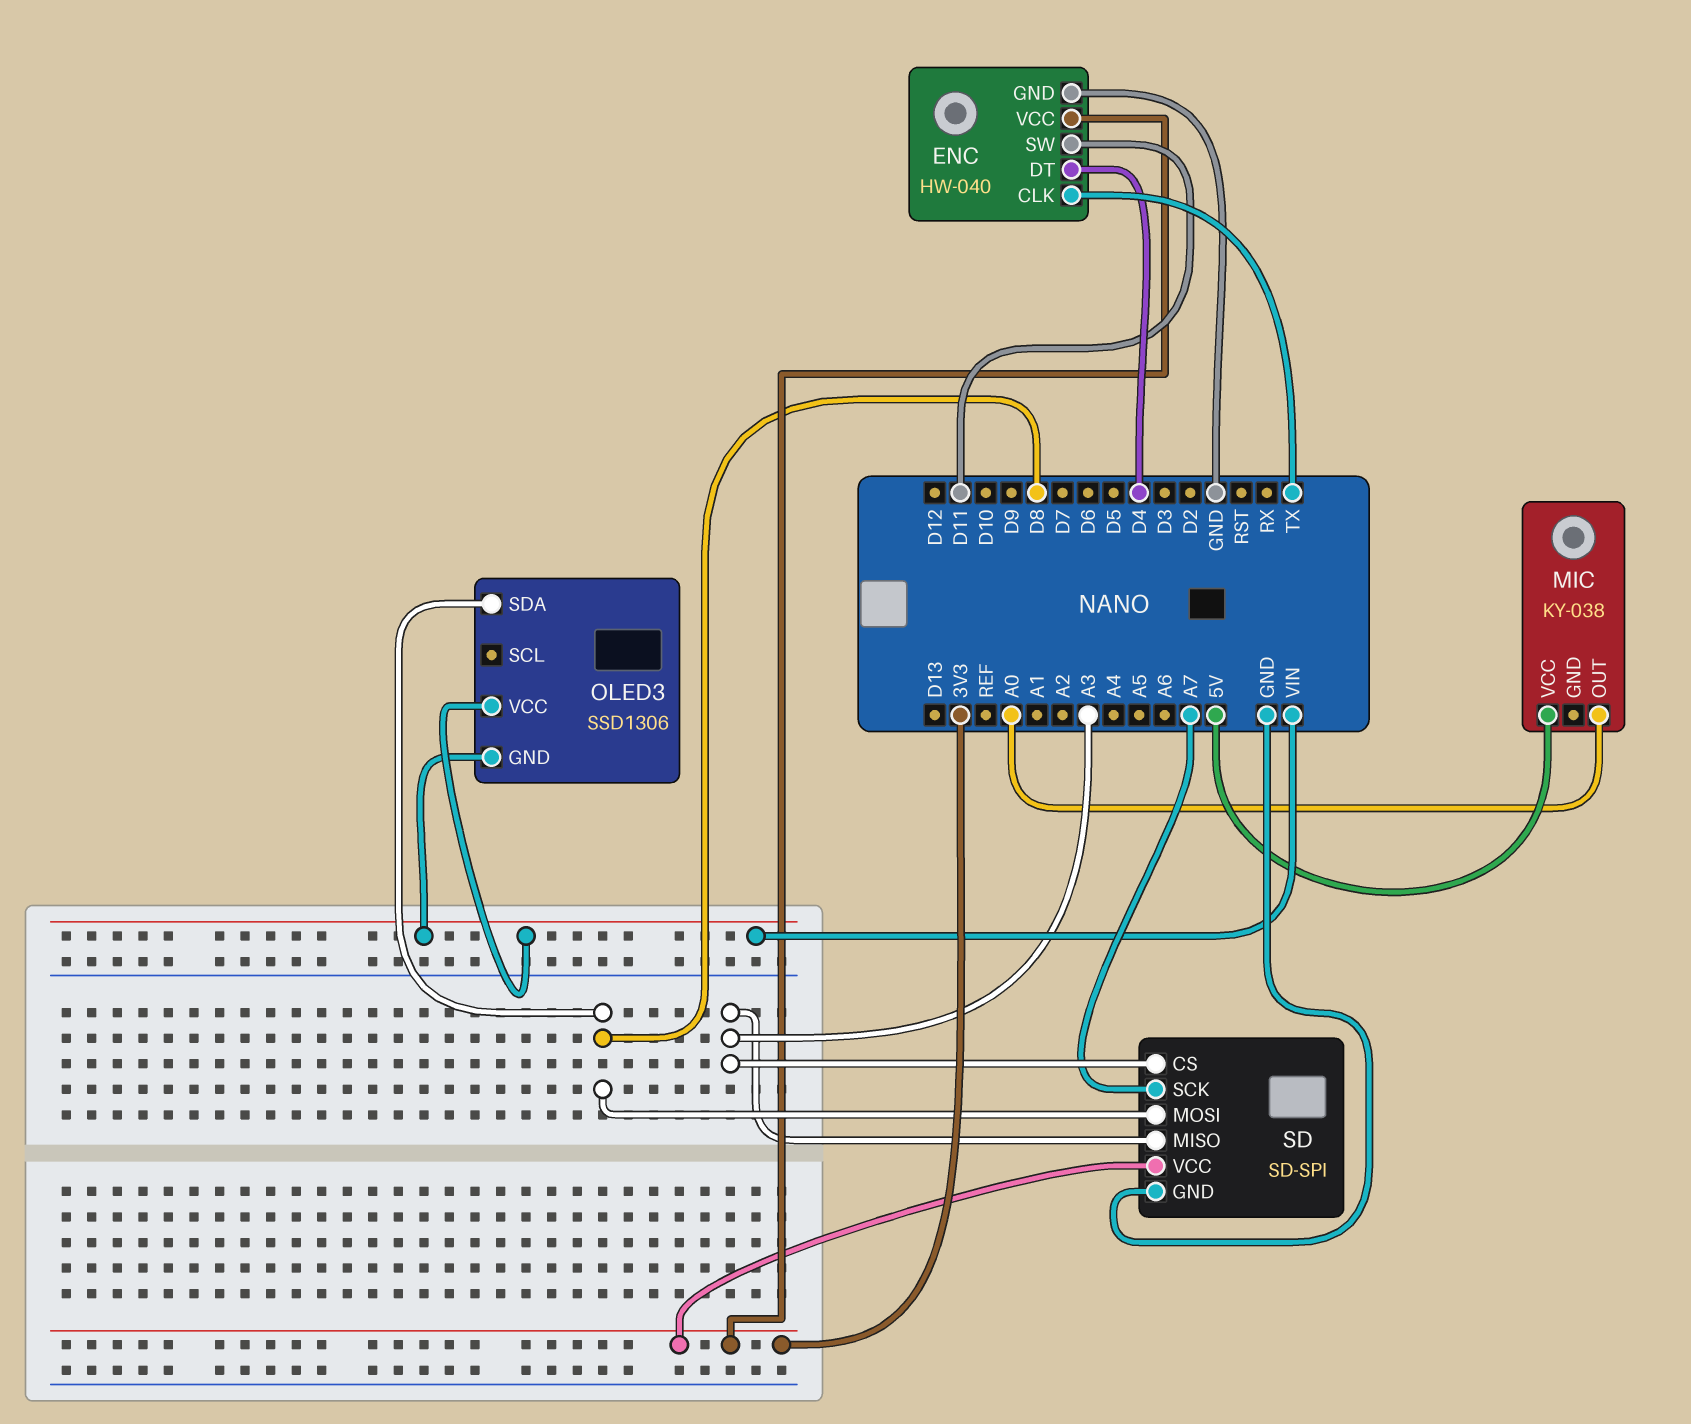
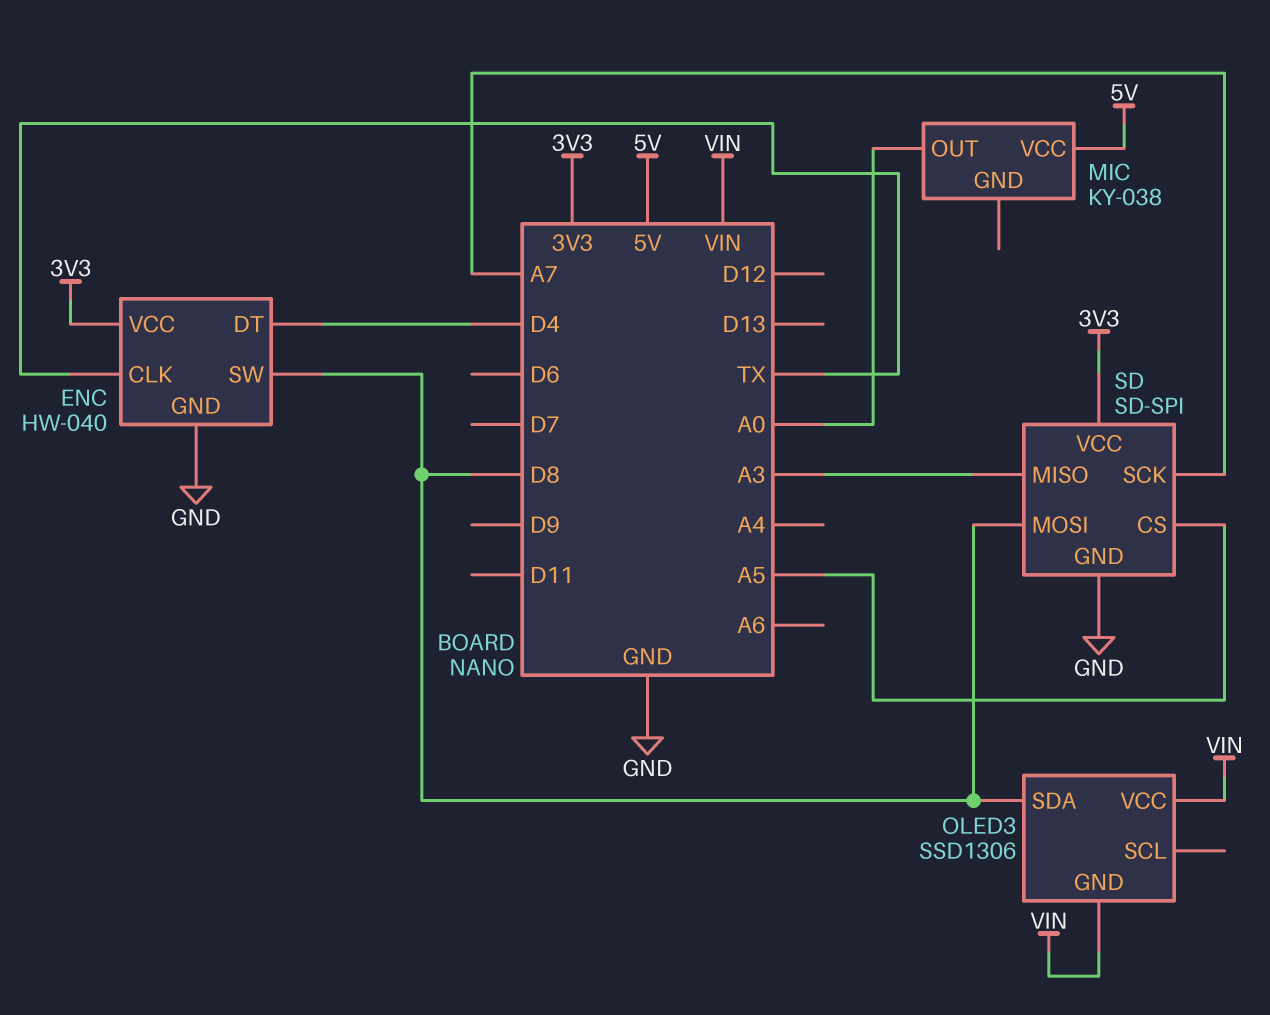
ENC pin SW: D11 -> D8
SD pin CS: A3 -> A5

